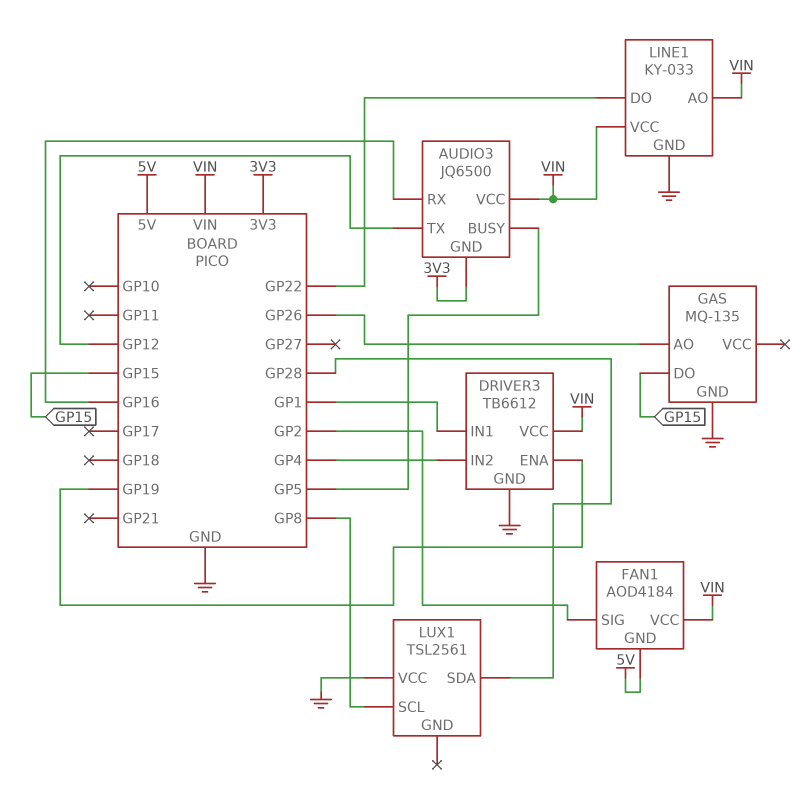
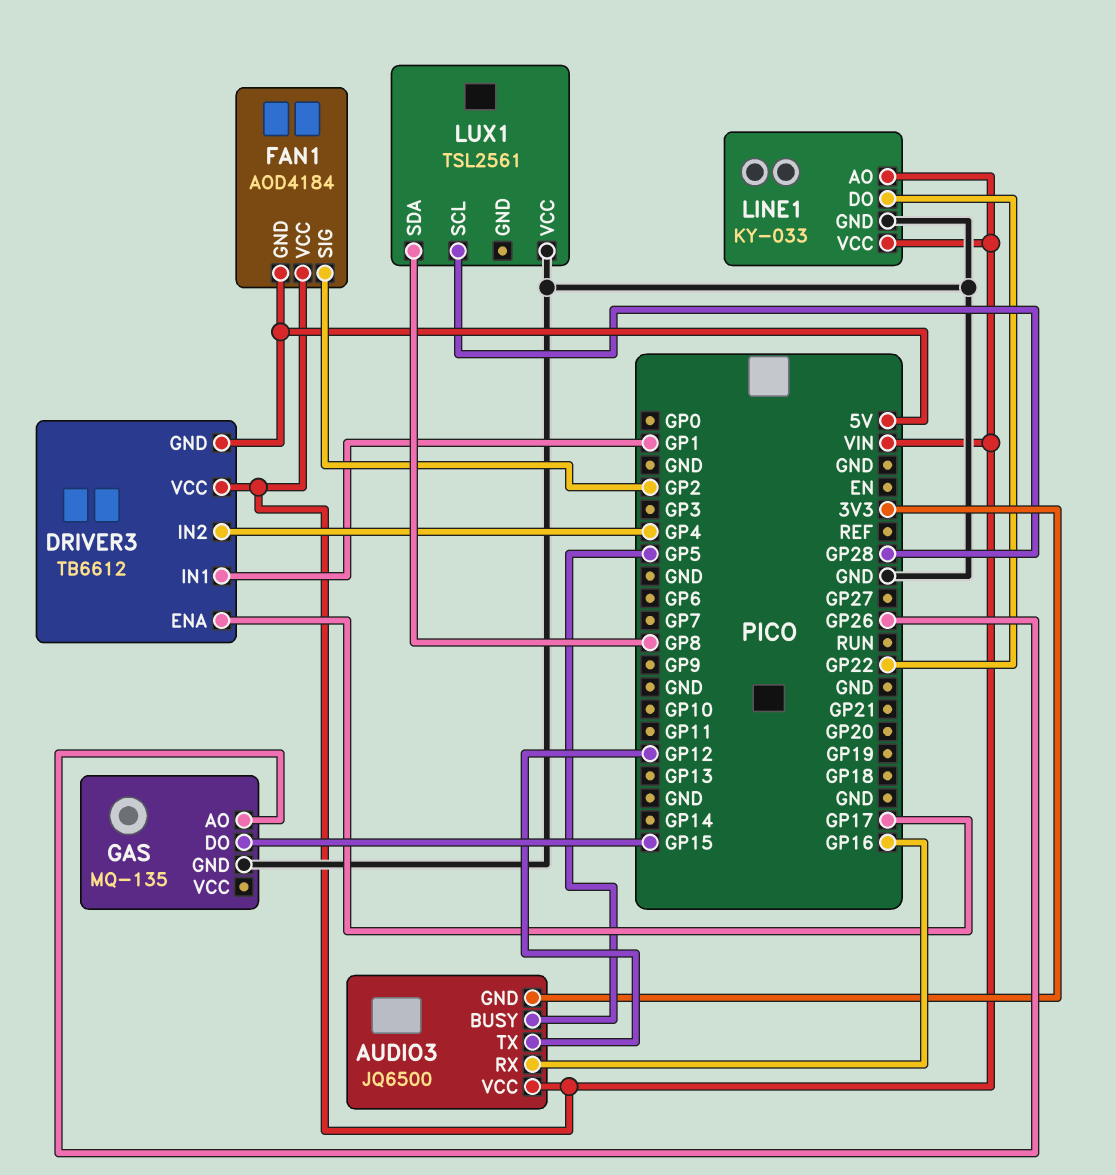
DRIVER3 pin ENA: GP19 -> GP17
DRIVER3 pin GND: GND -> 5V
LUX1 pin SCL: GP8 -> GP28
LUX1 pin SDA: GP28 -> GP8

